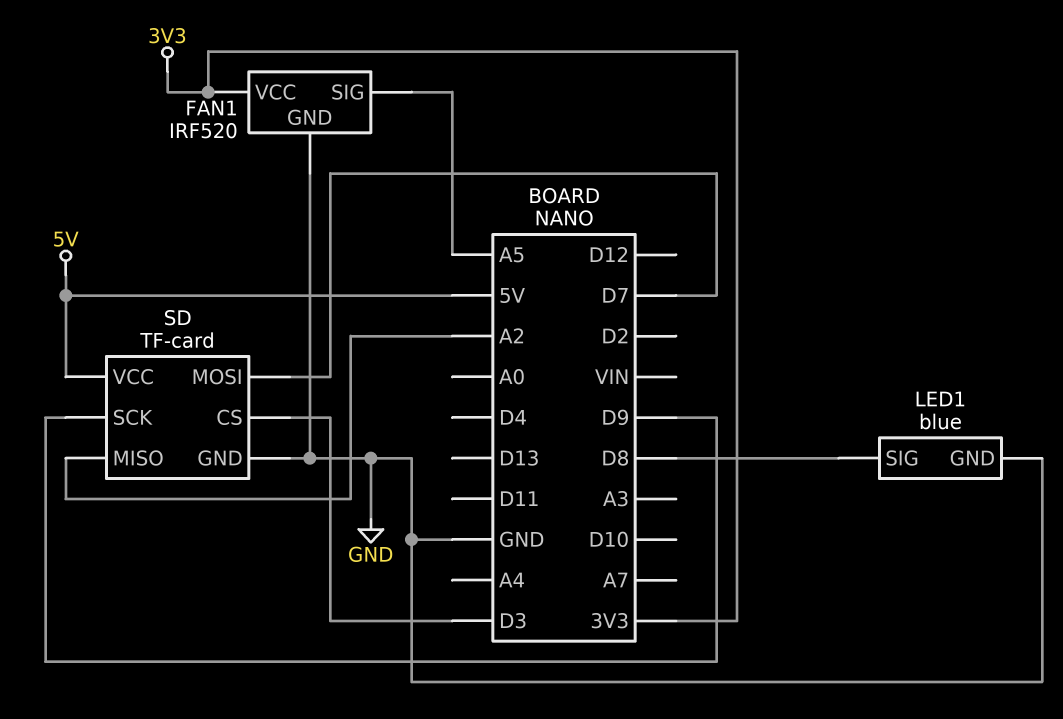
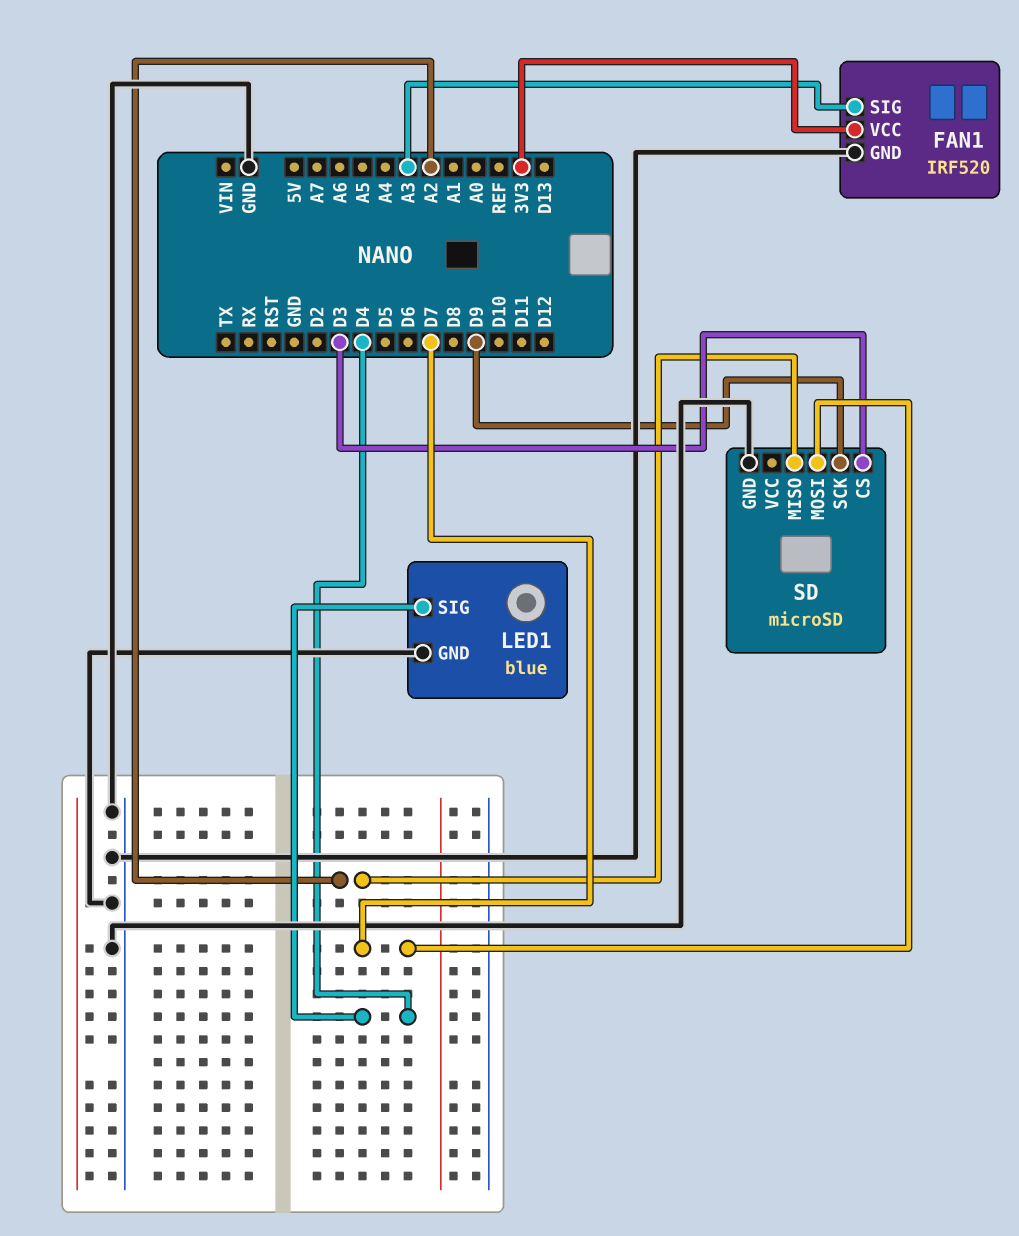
FAN1 pin SIG: A5 -> A3
LED1 pin SIG: D8 -> D4
SD: TF-card -> microSD
SD pin VCC: 5V -> none

